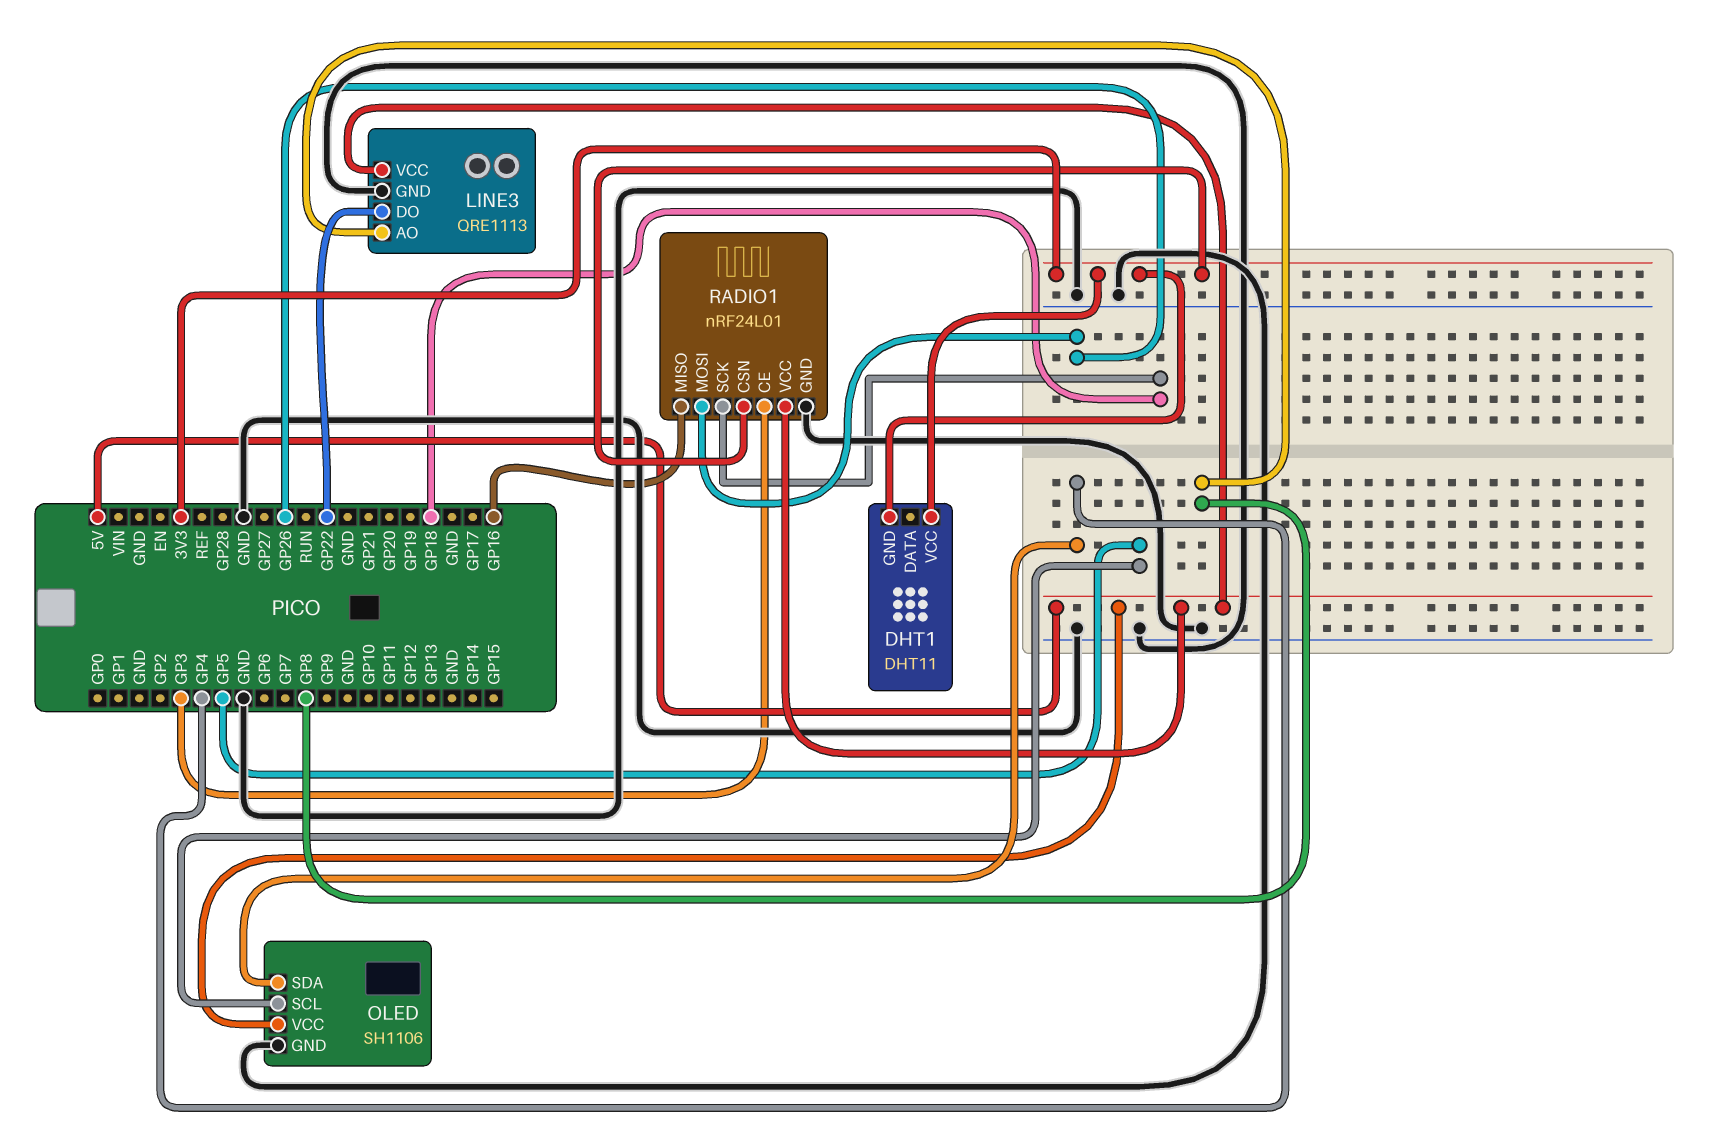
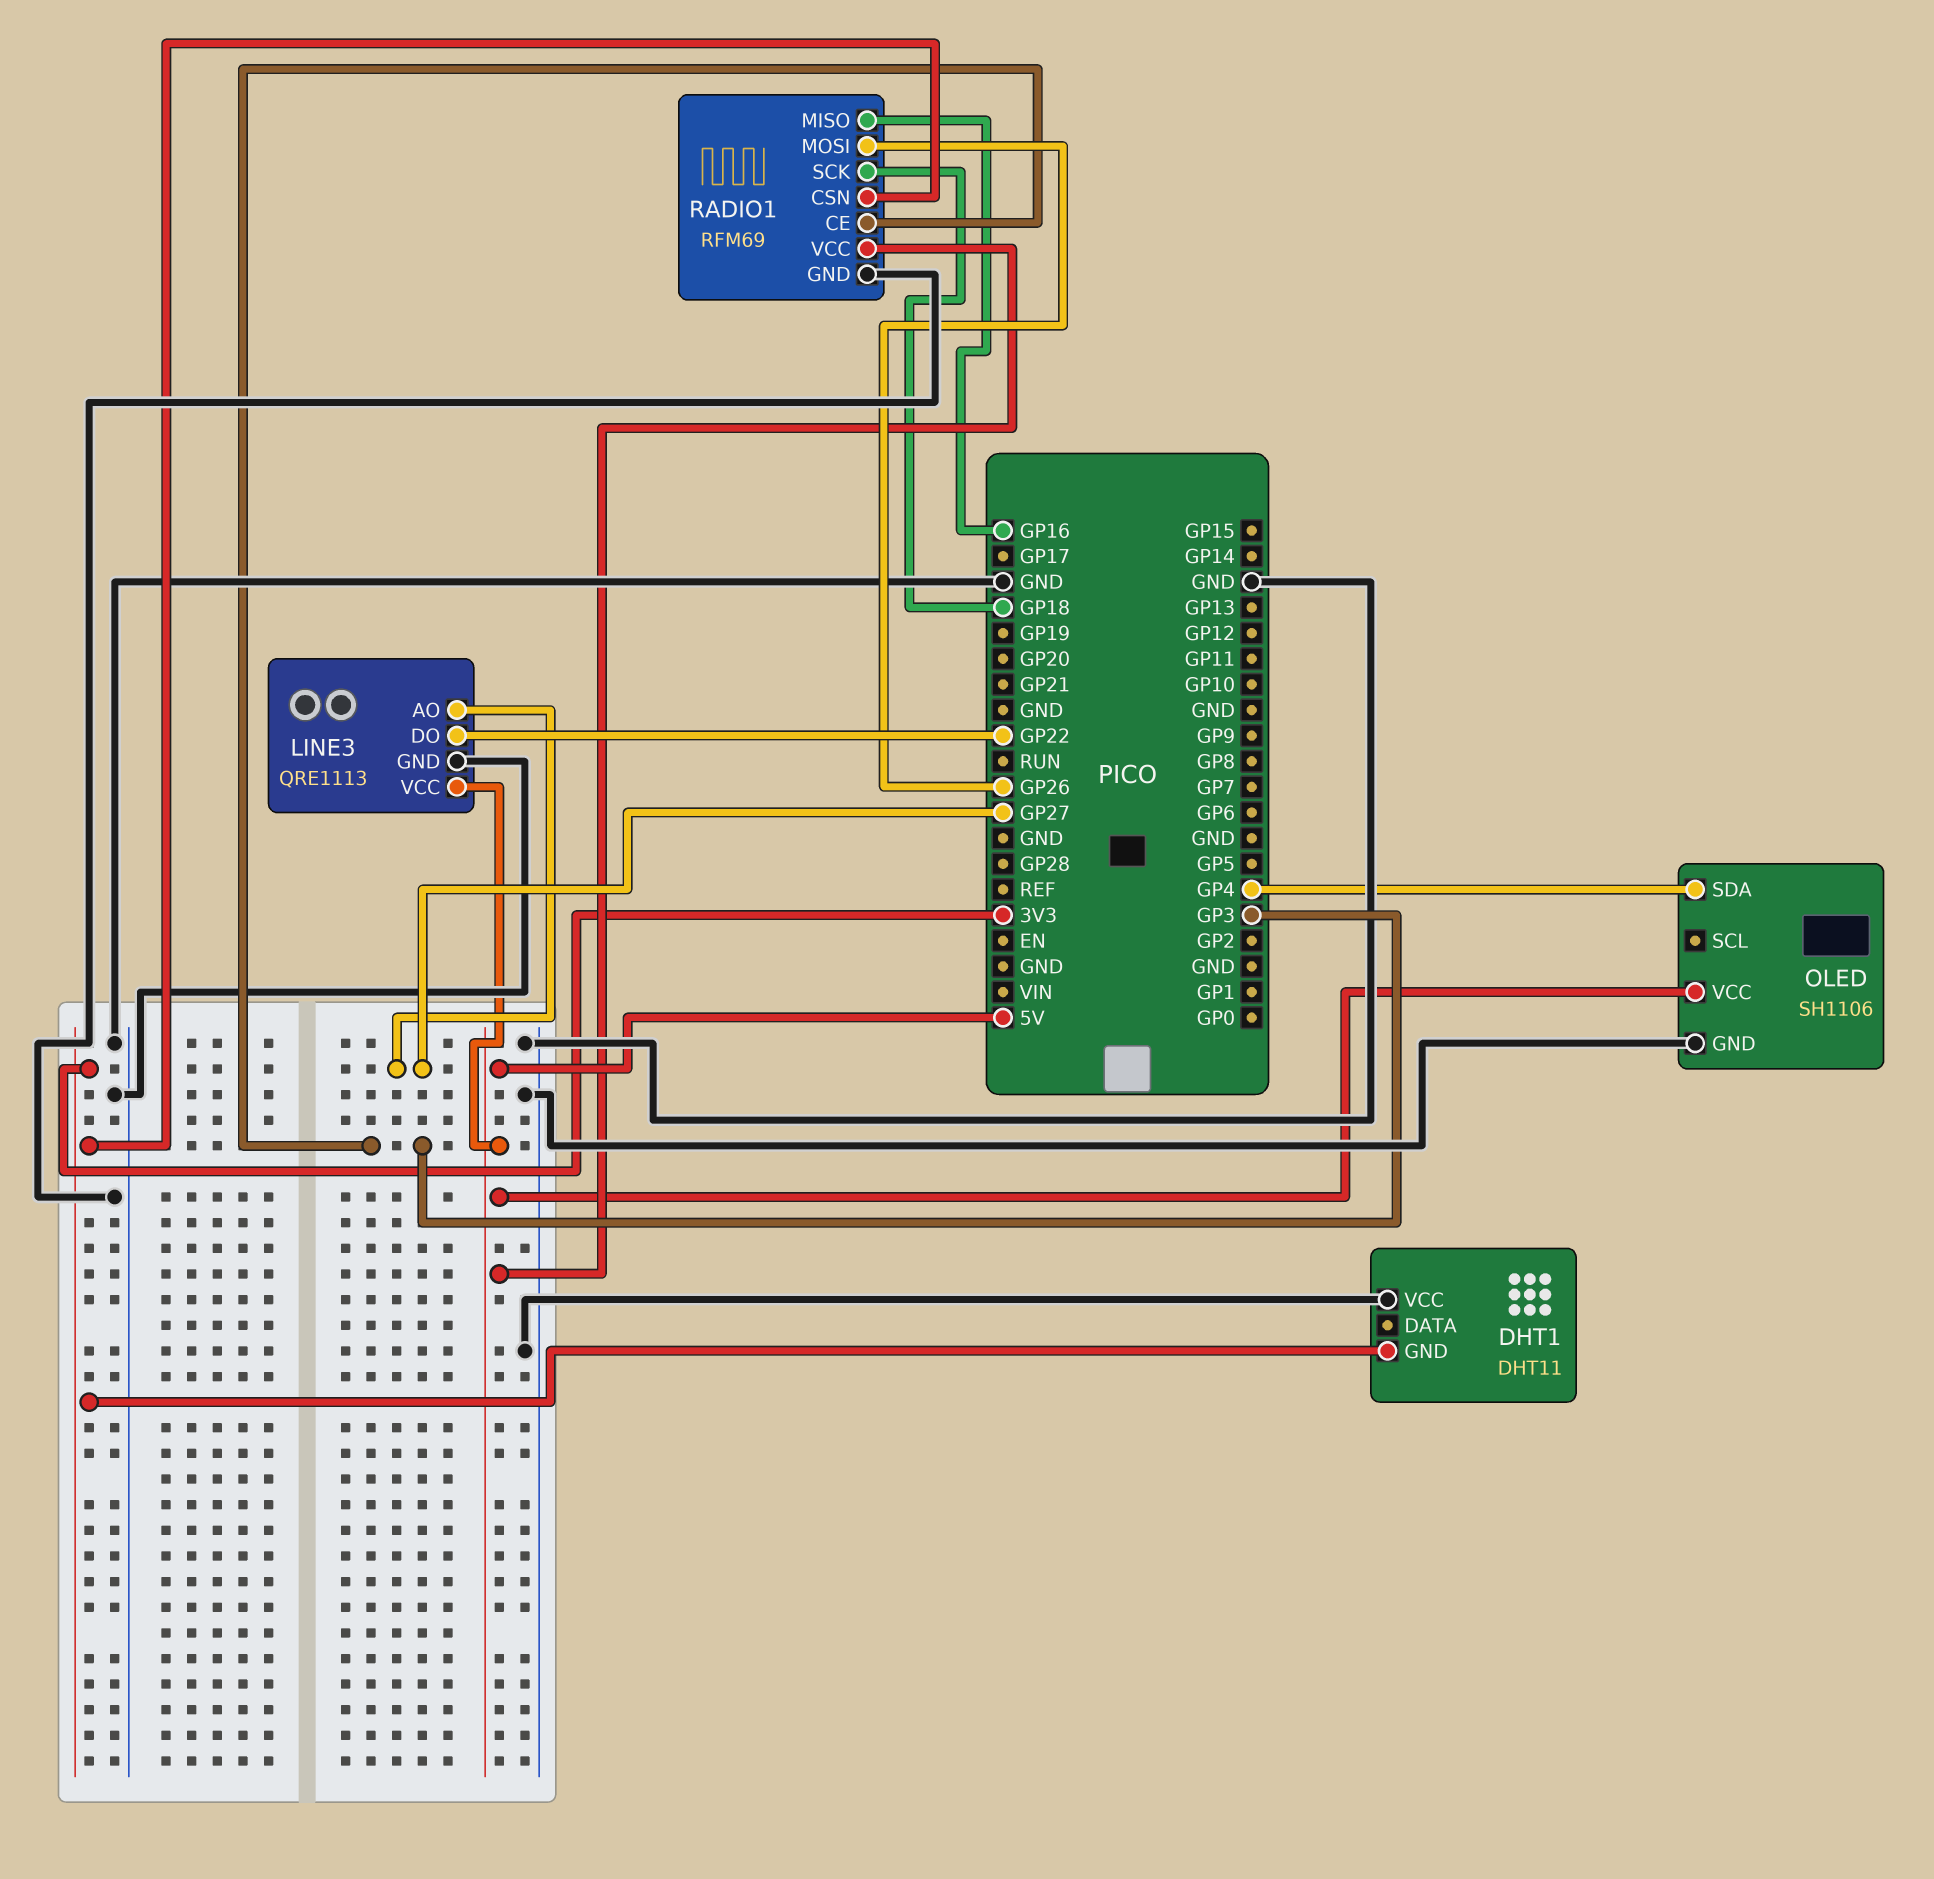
DHT1 pin VCC: 3V3 -> GND
LINE3 pin AO: GP8 -> GP27
OLED pin SCL: GP5 -> none
RADIO1: nRF24L01 -> RFM69

